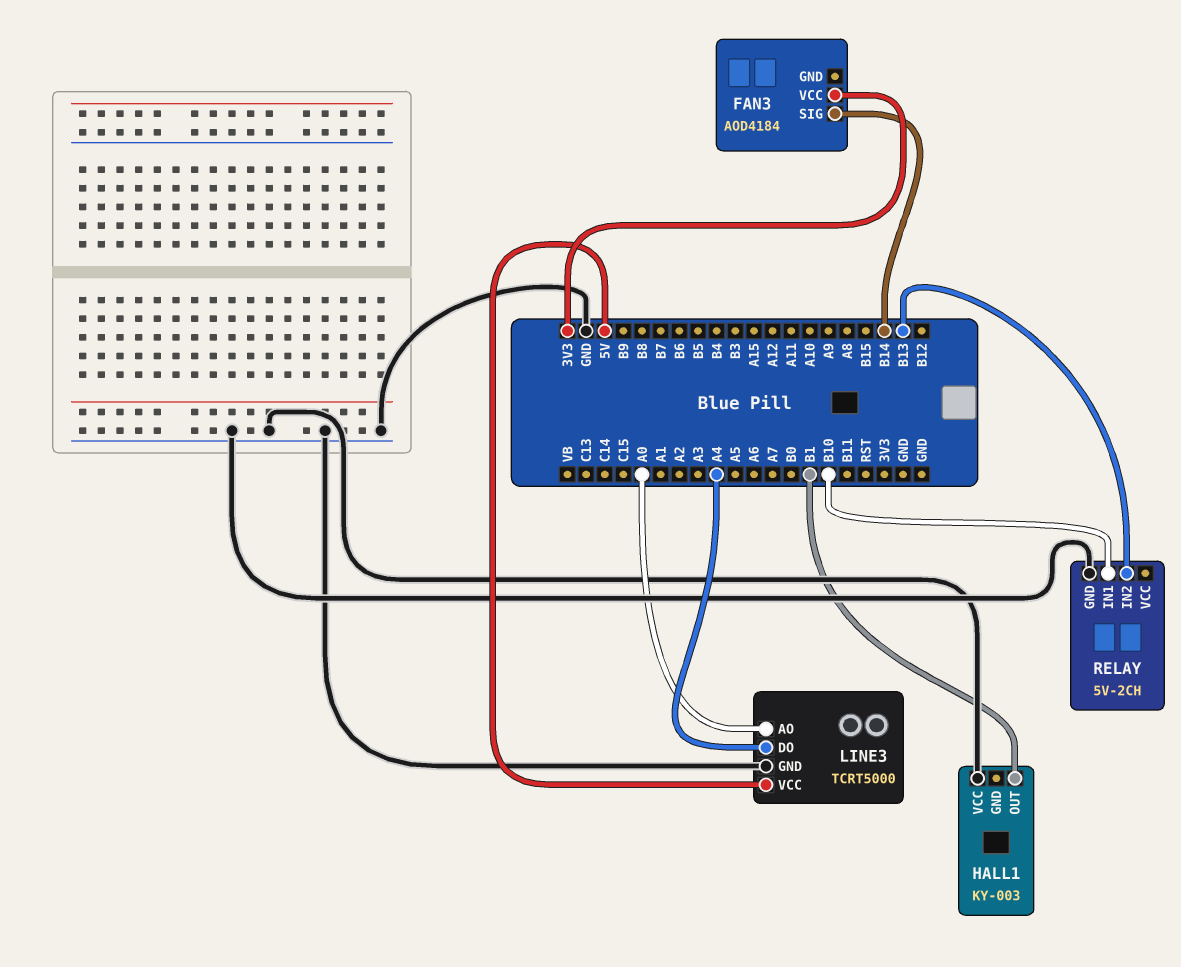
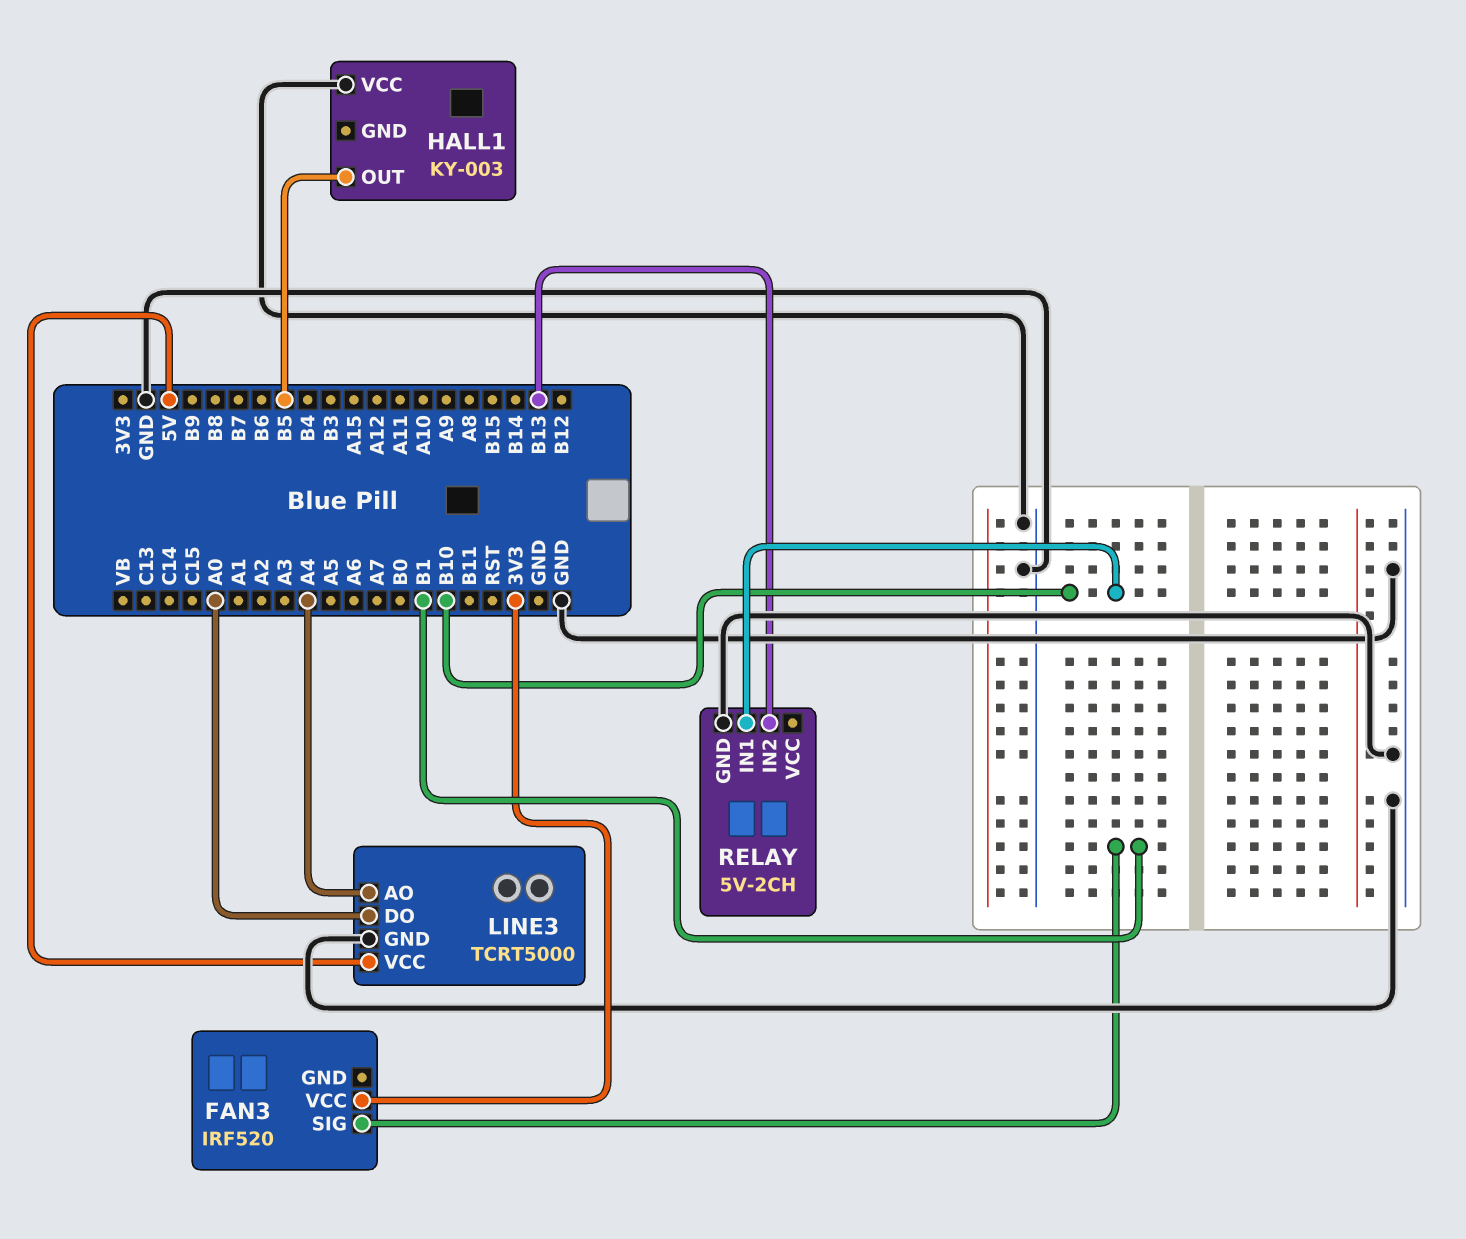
FAN3: AOD4184 -> IRF520
FAN3 pin SIG: B14 -> B1
HALL1 pin OUT: B1 -> B5
LINE3 pin AO: A0 -> A4
LINE3 pin DO: A4 -> A0

